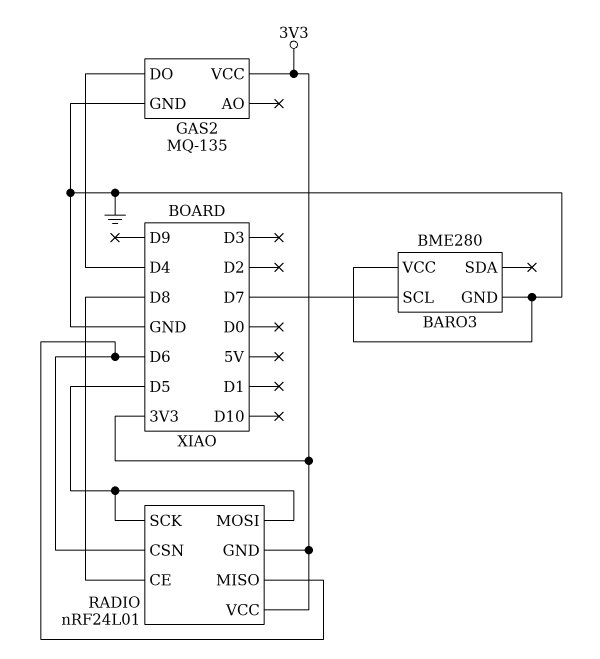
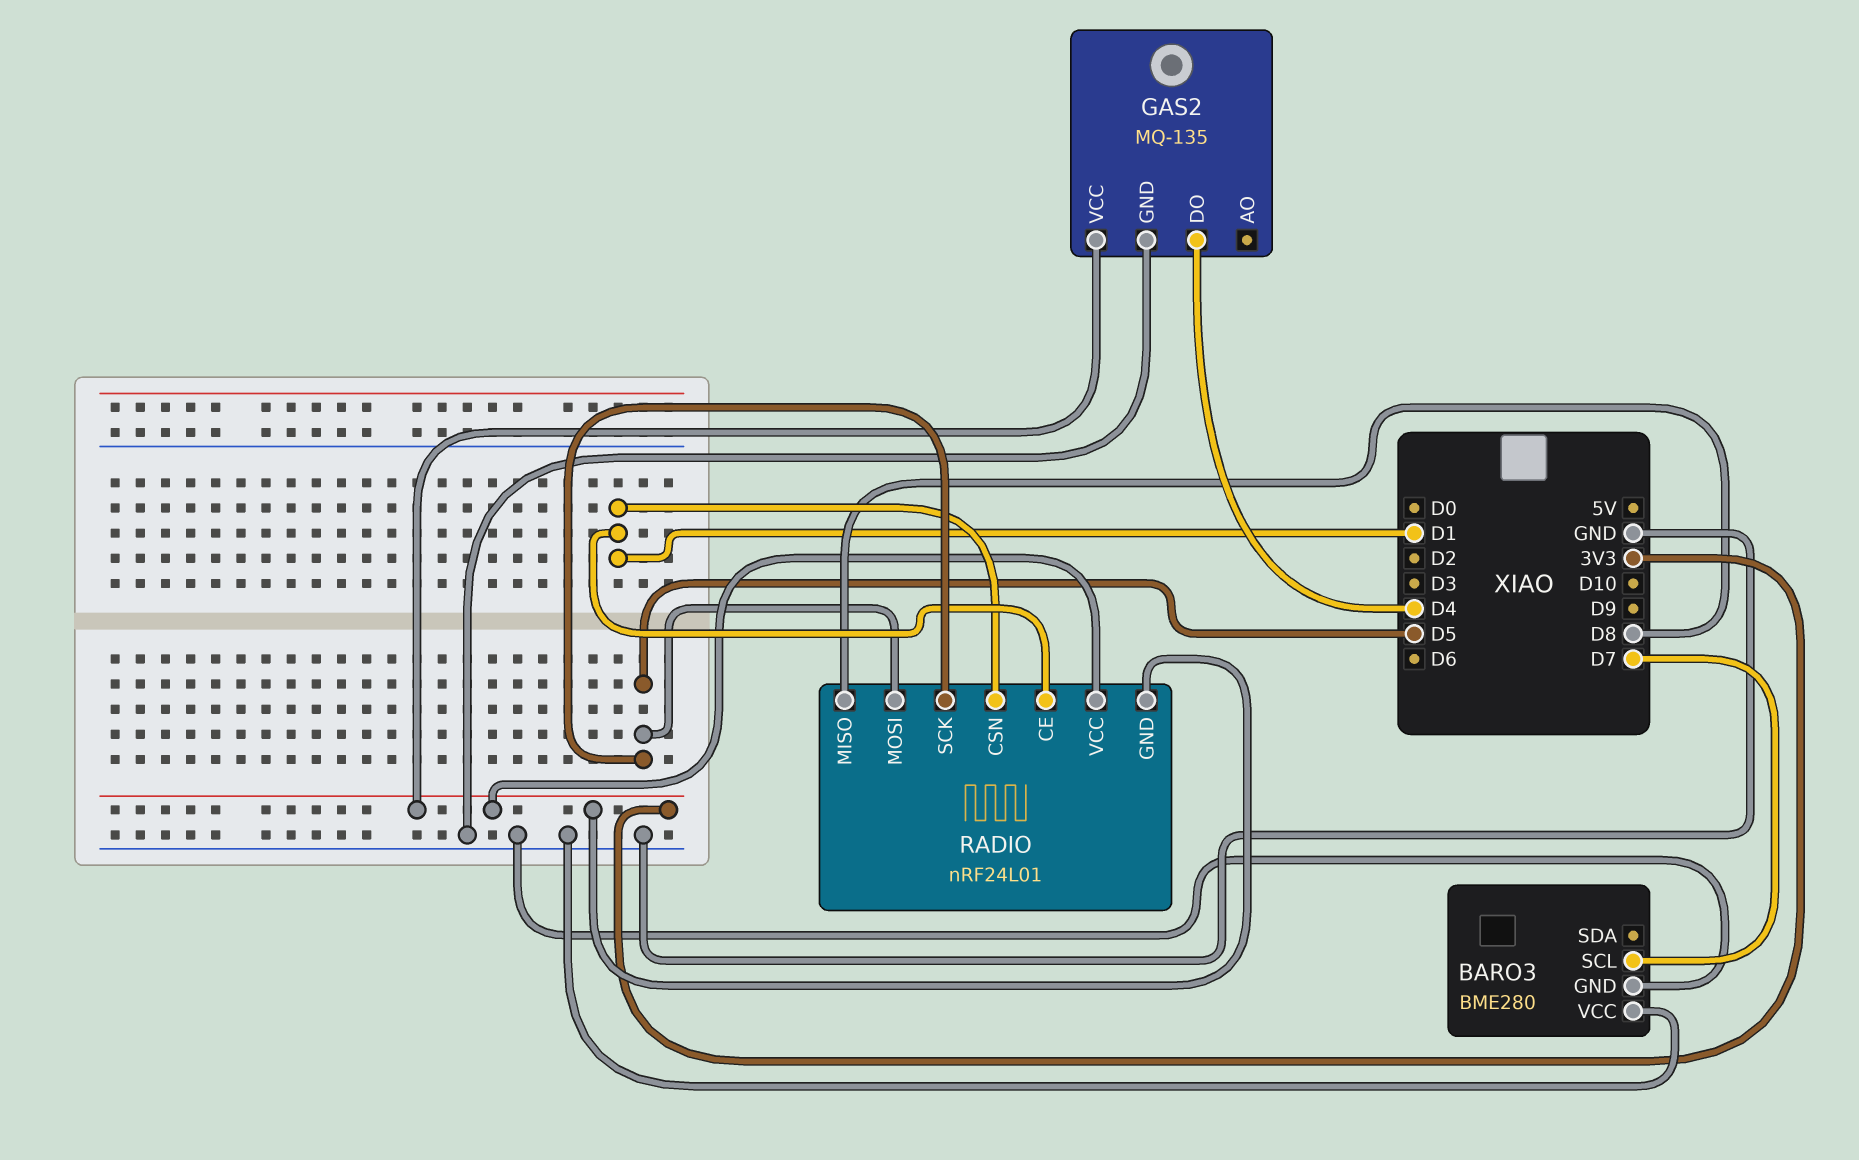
RADIO pin CE: D8 -> D1
RADIO pin CSN: D6 -> D1
RADIO pin MISO: D6 -> D8

